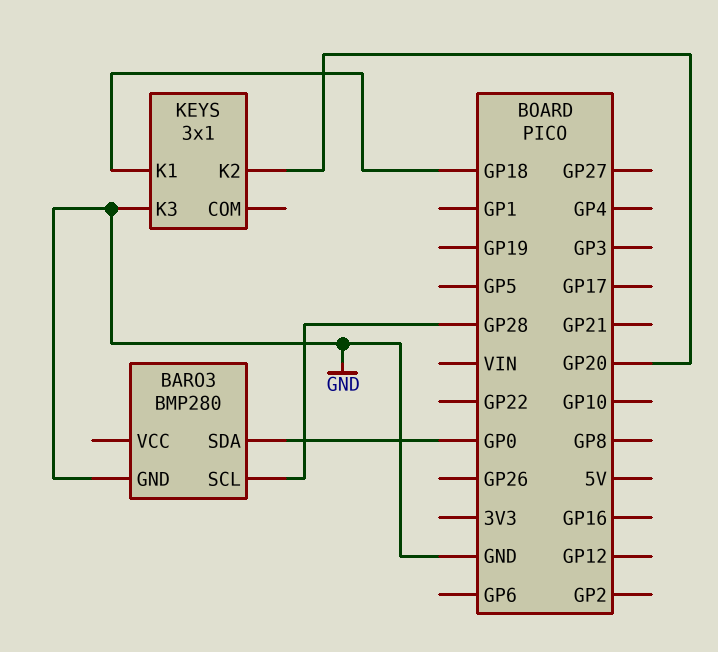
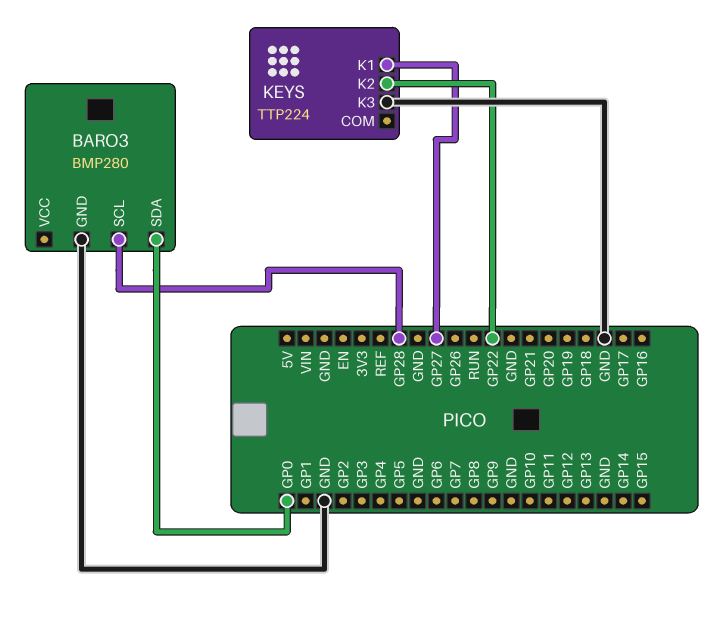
KEYS: 3x1 -> TTP224
KEYS pin K1: GP18 -> GP27
KEYS pin K2: GP20 -> GP22

